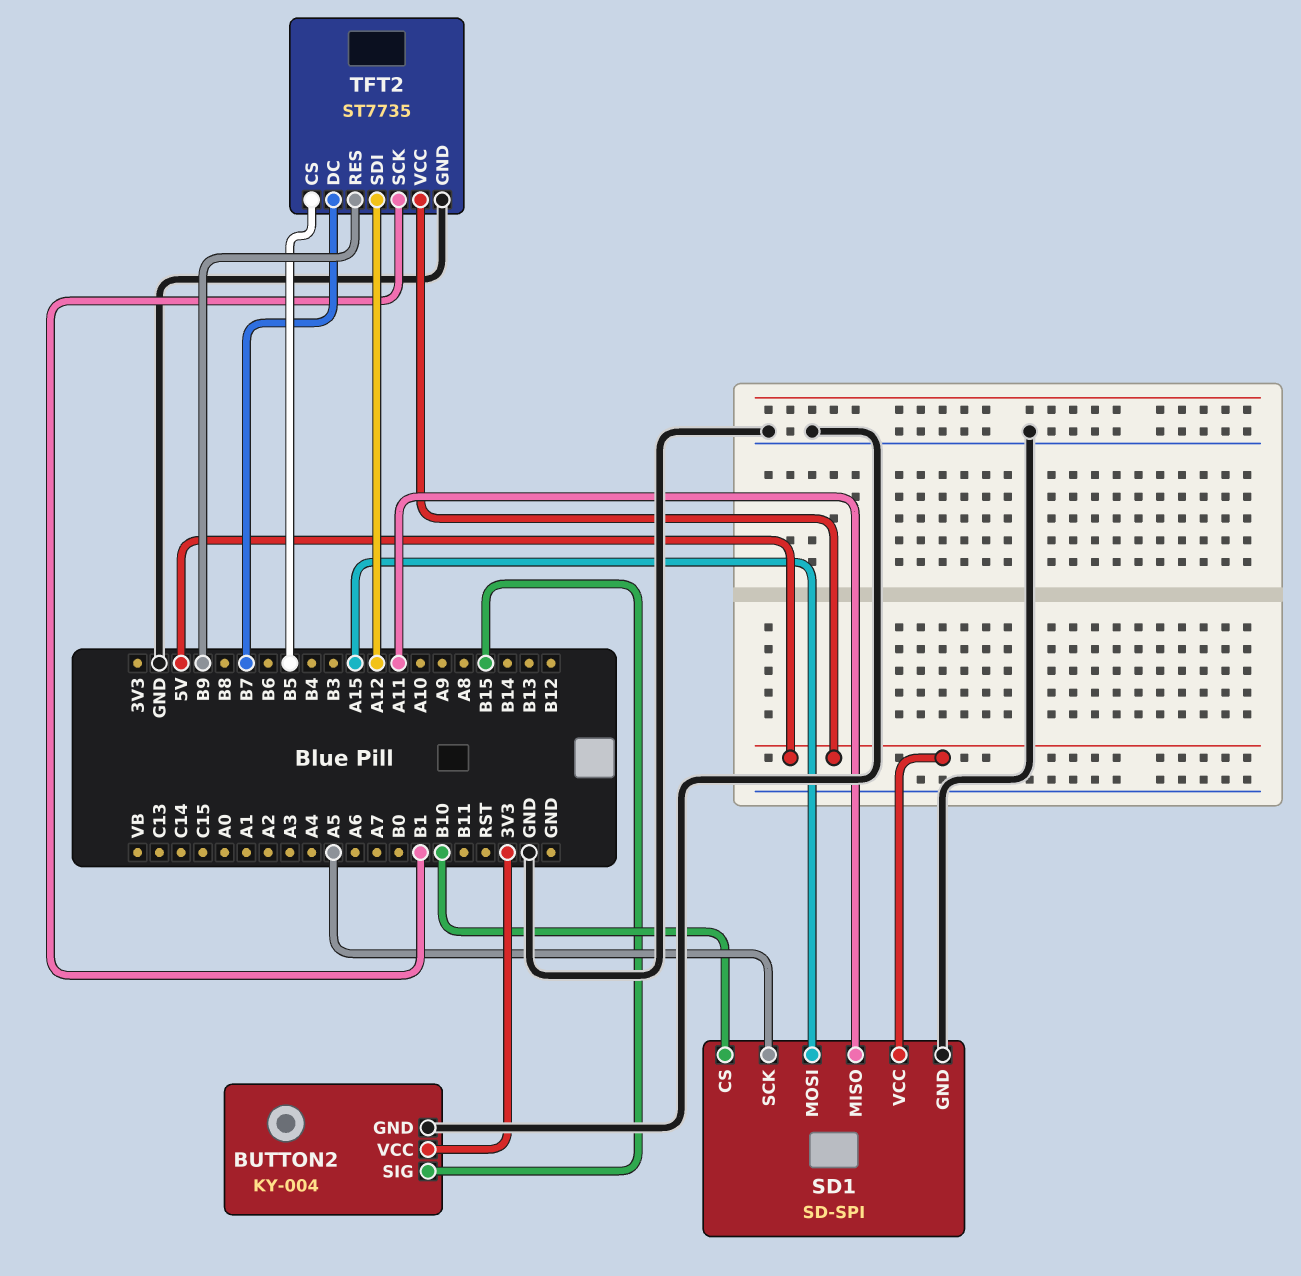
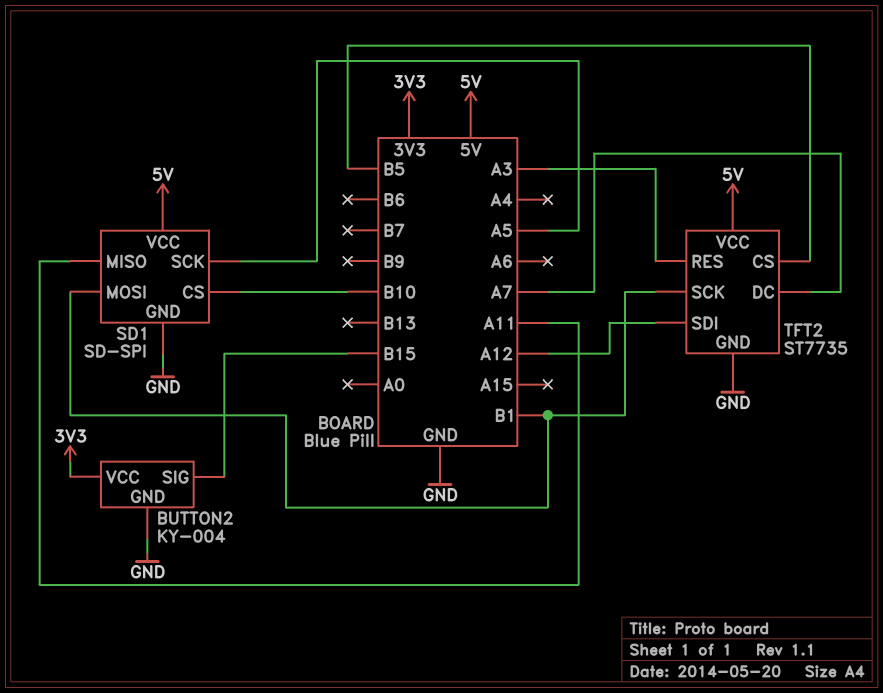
SD1 pin MOSI: A15 -> B1
TFT2 pin DC: B7 -> A7
TFT2 pin RES: B9 -> A3

